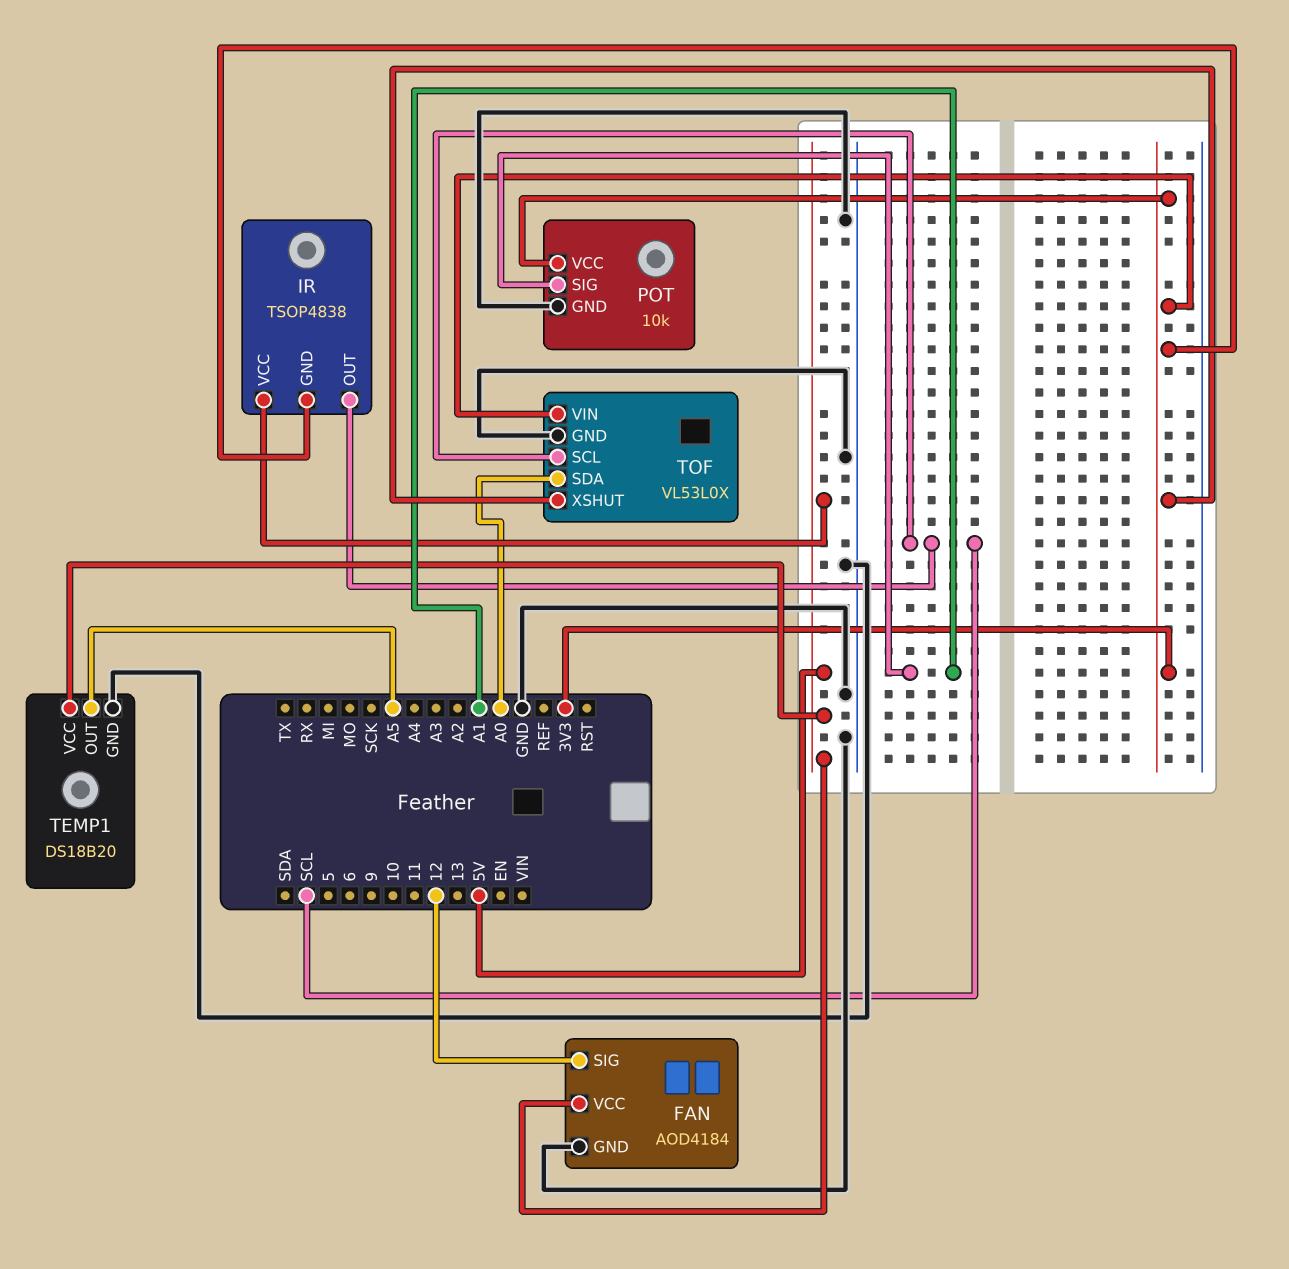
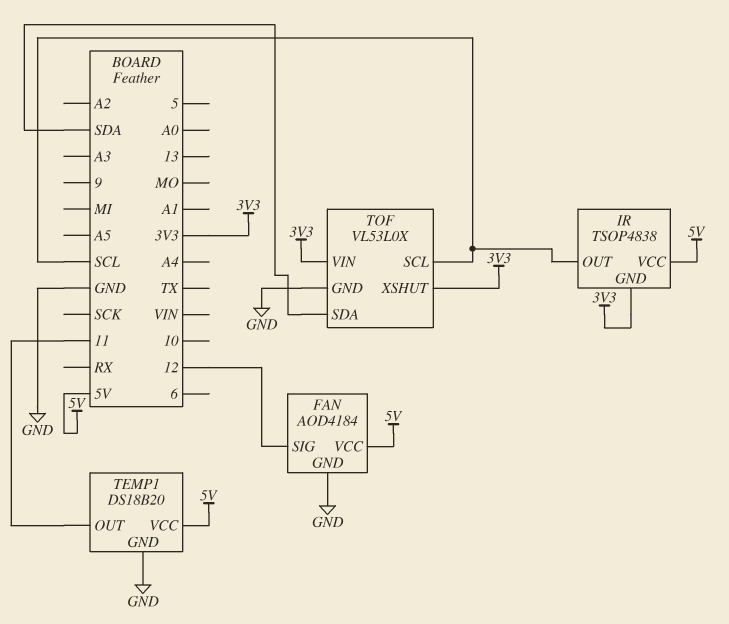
POT: 10k -> none
POT pin GND: GND -> none
POT pin SIG: A1 -> none
POT pin VCC: 3V3 -> none
TEMP1 pin OUT: A5 -> 11
TOF pin SDA: A0 -> SDA

